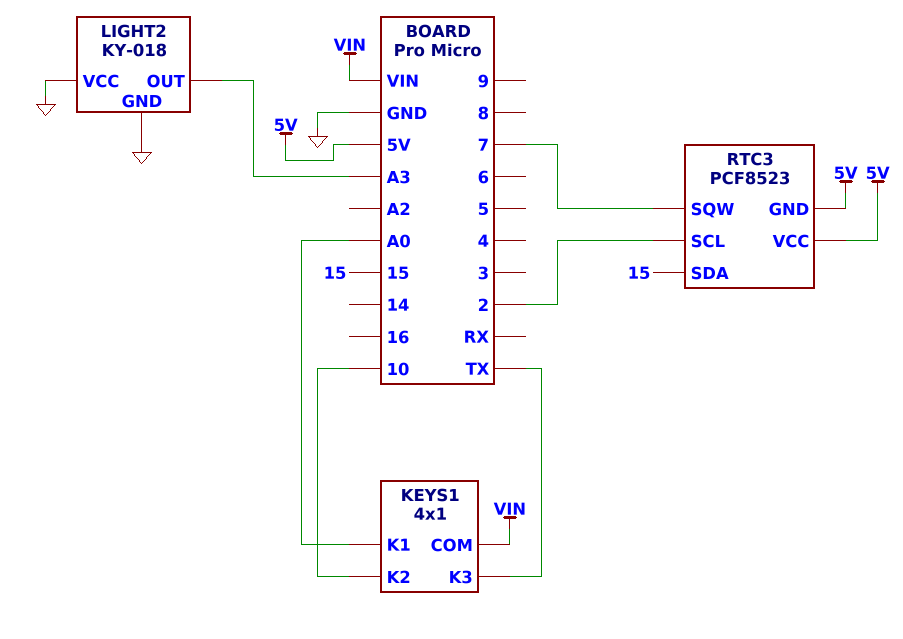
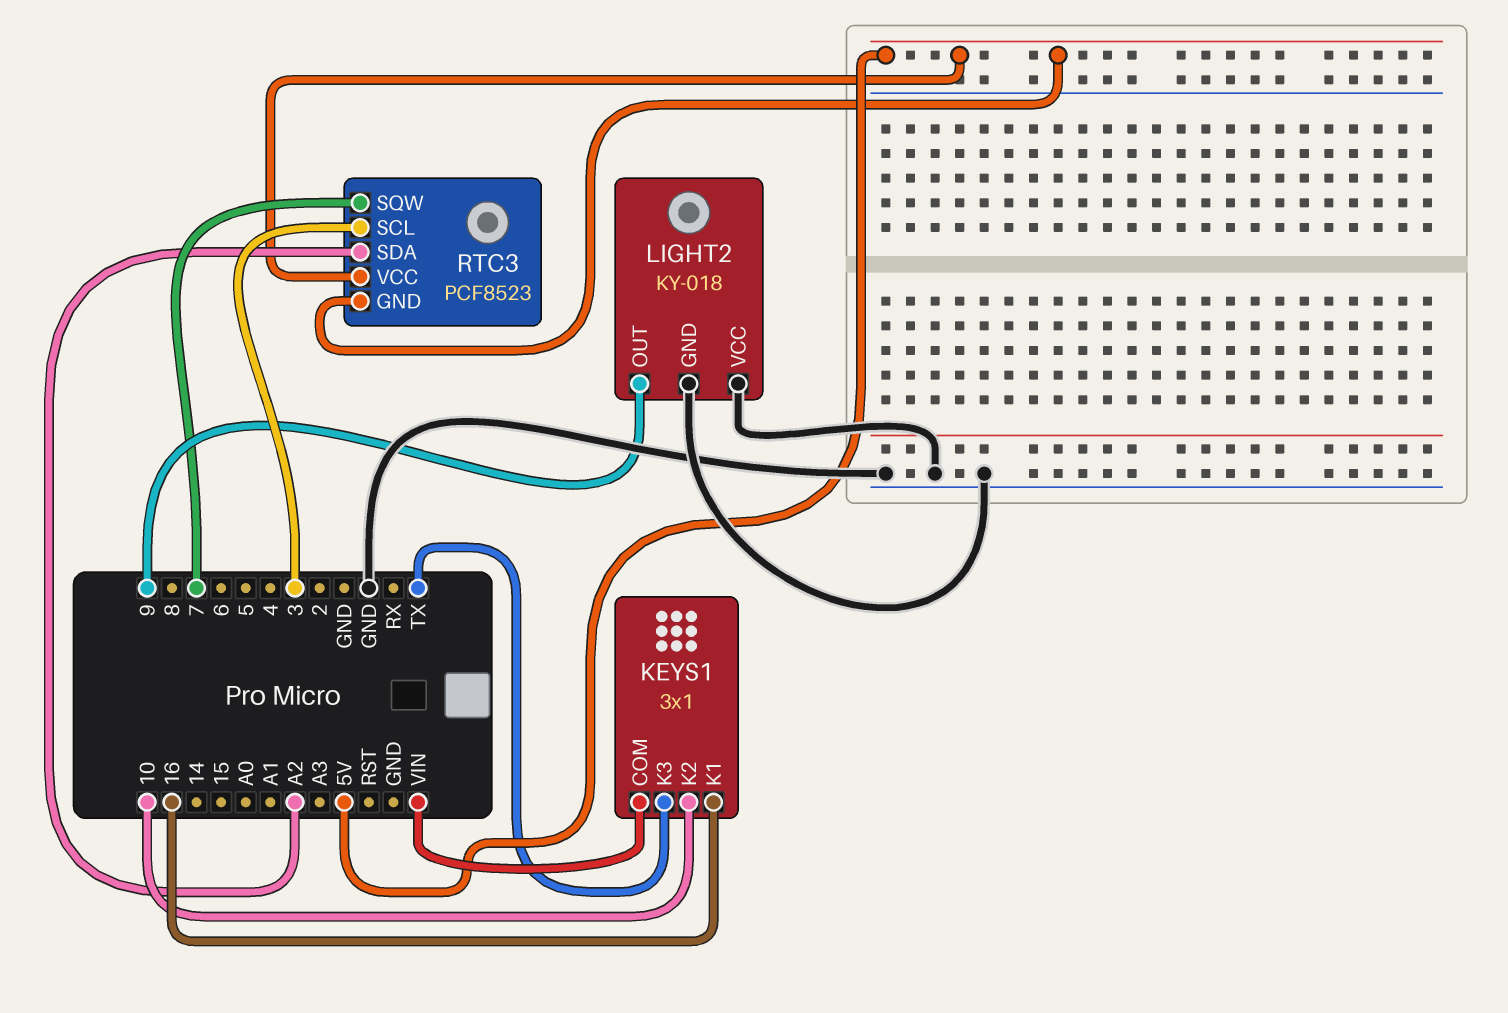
KEYS1: 4x1 -> 3x1
KEYS1 pin K1: A0 -> 16
LIGHT2 pin OUT: A3 -> 9
RTC3 pin SCL: 2 -> 3
RTC3 pin SDA: 15 -> A2

